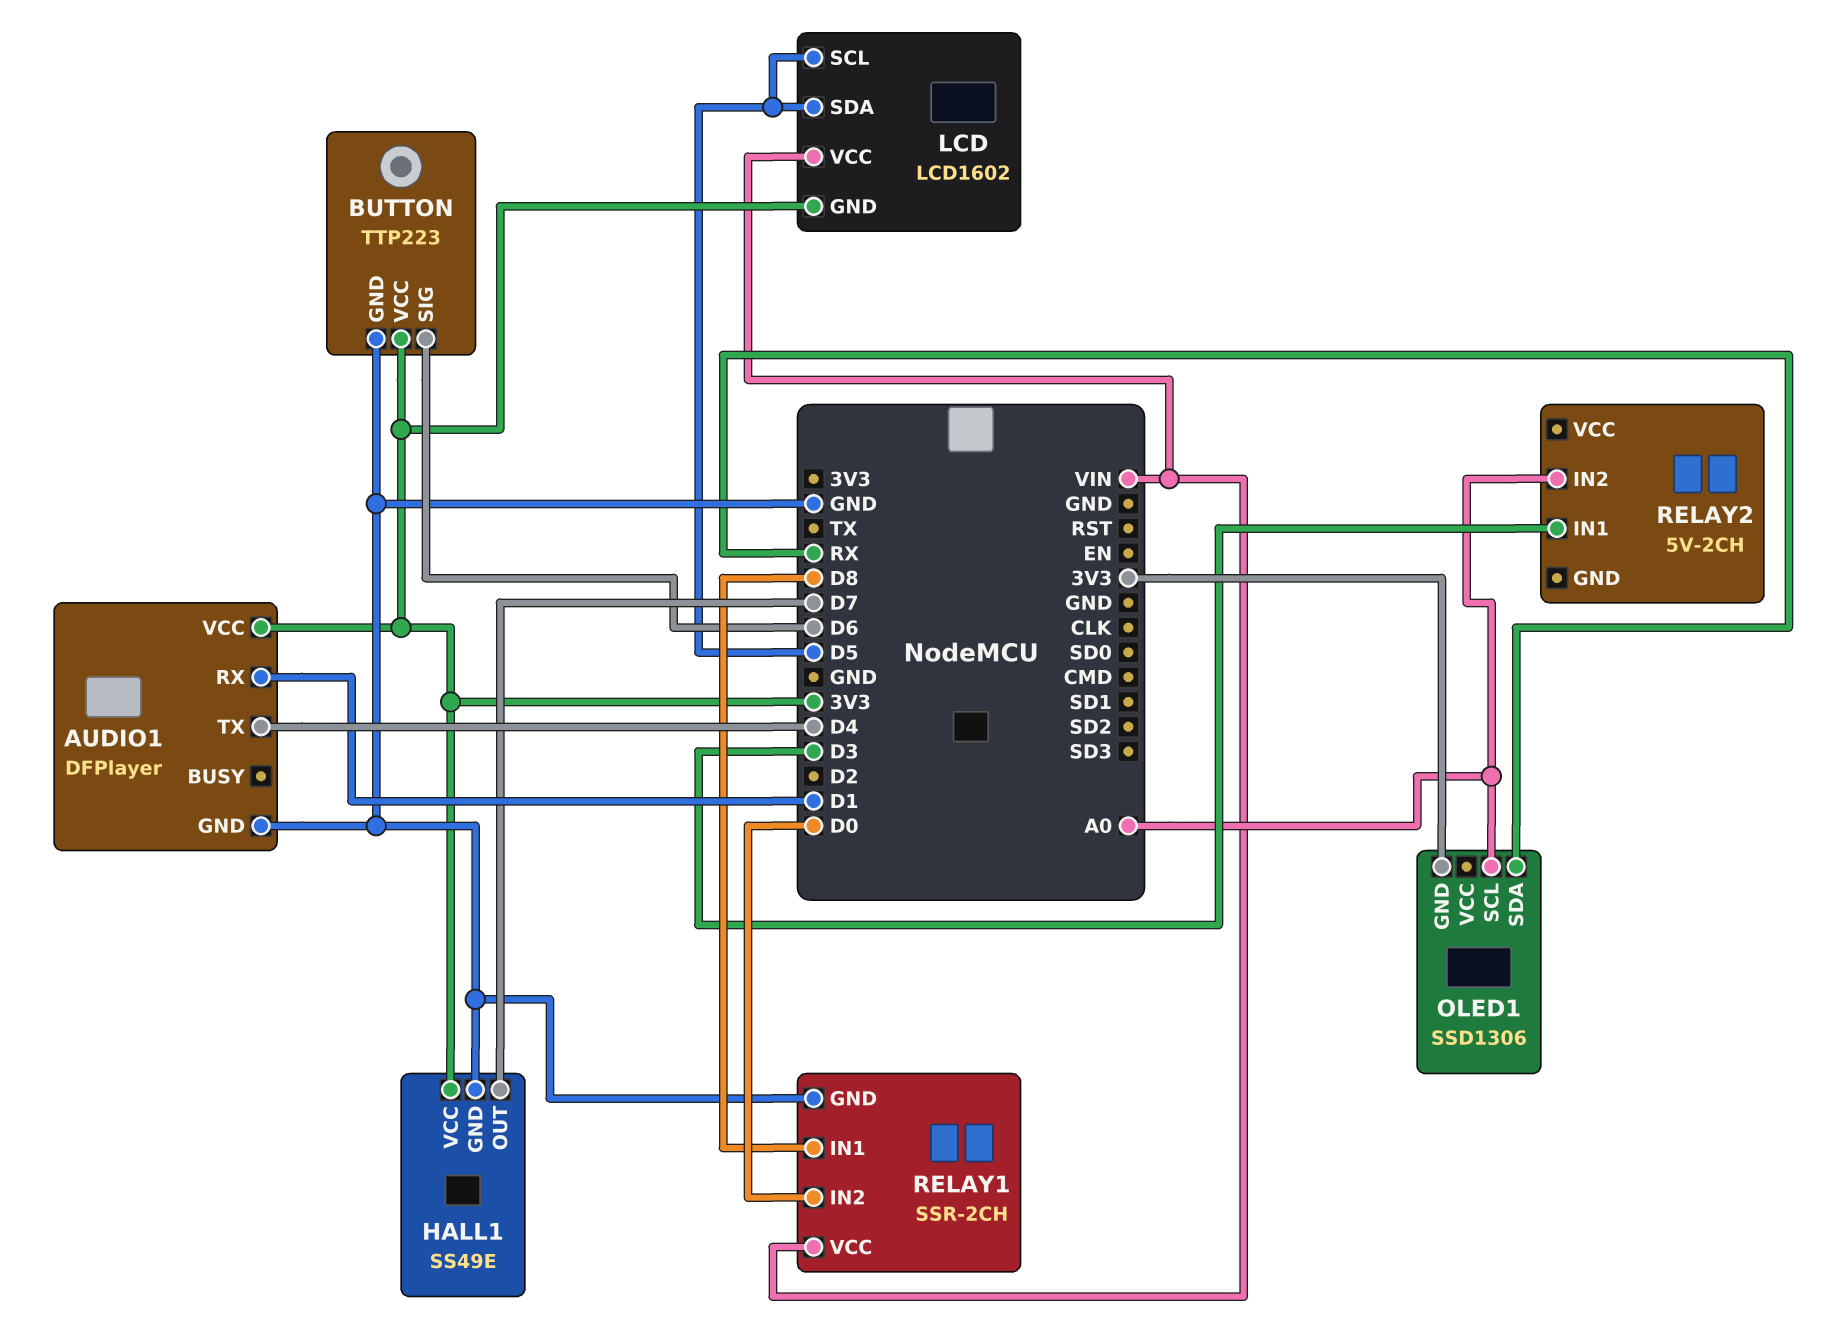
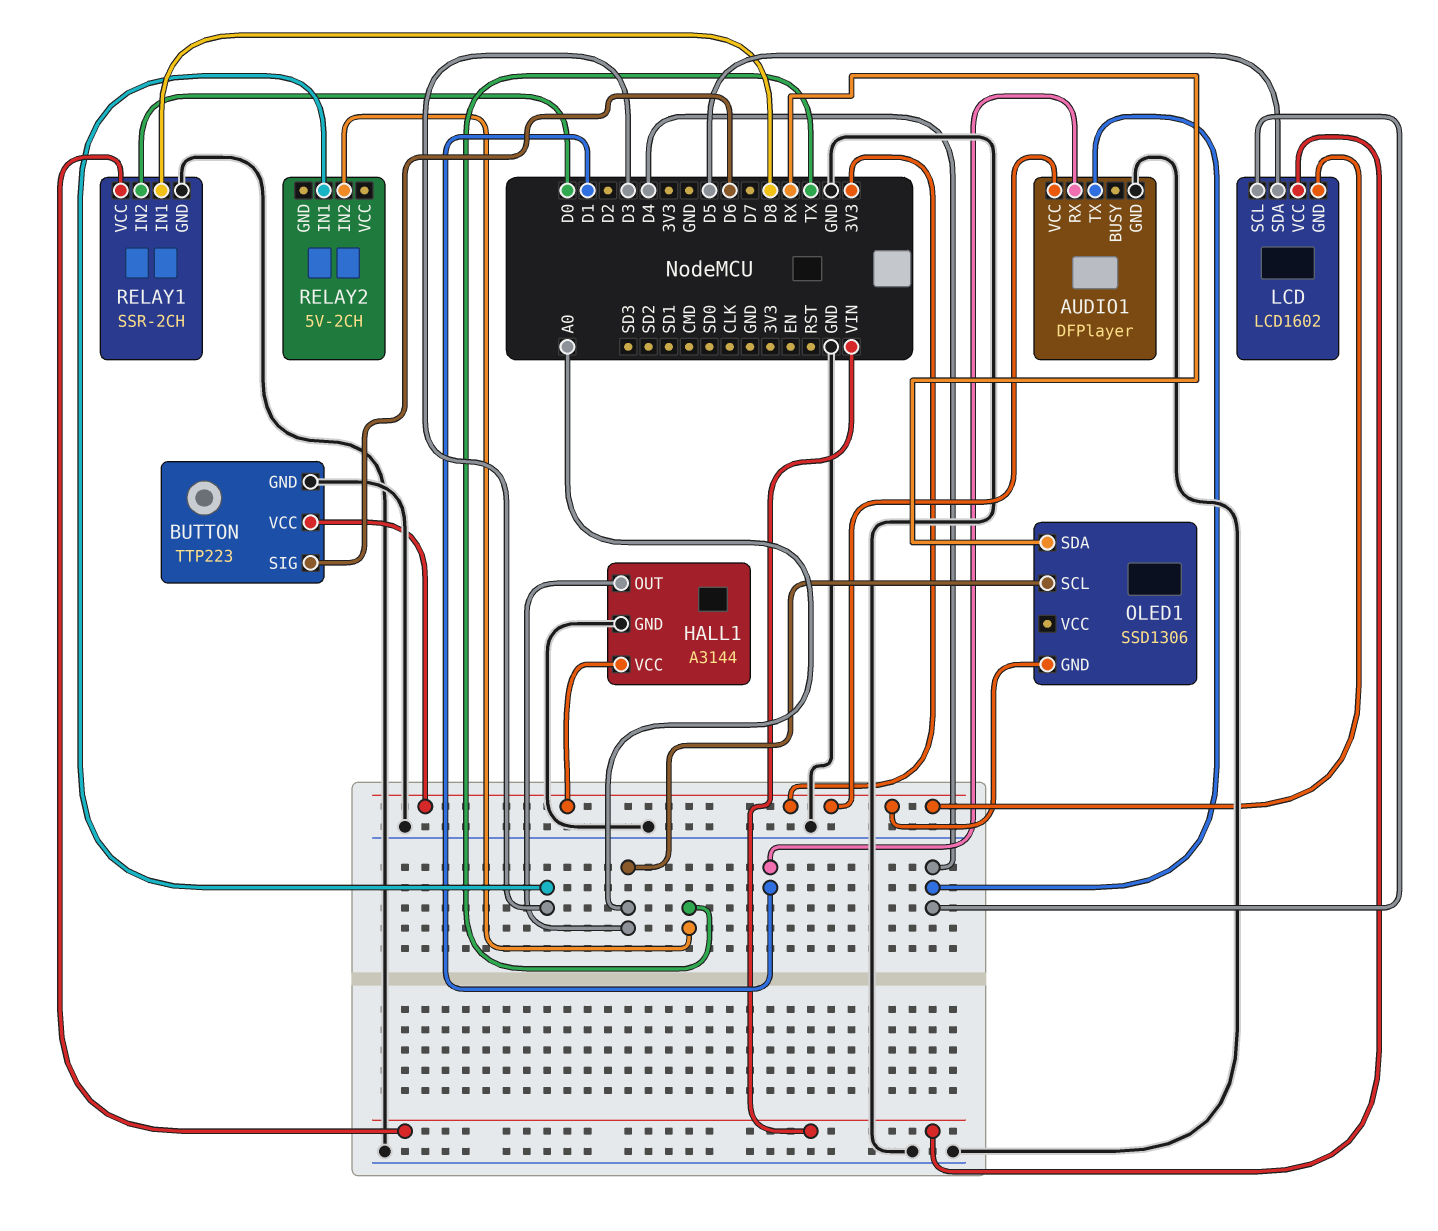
HALL1: SS49E -> A3144
HALL1 pin OUT: D7 -> A0
LCD pin SCL: D5 -> D4
RELAY2 pin IN2: A0 -> TX

